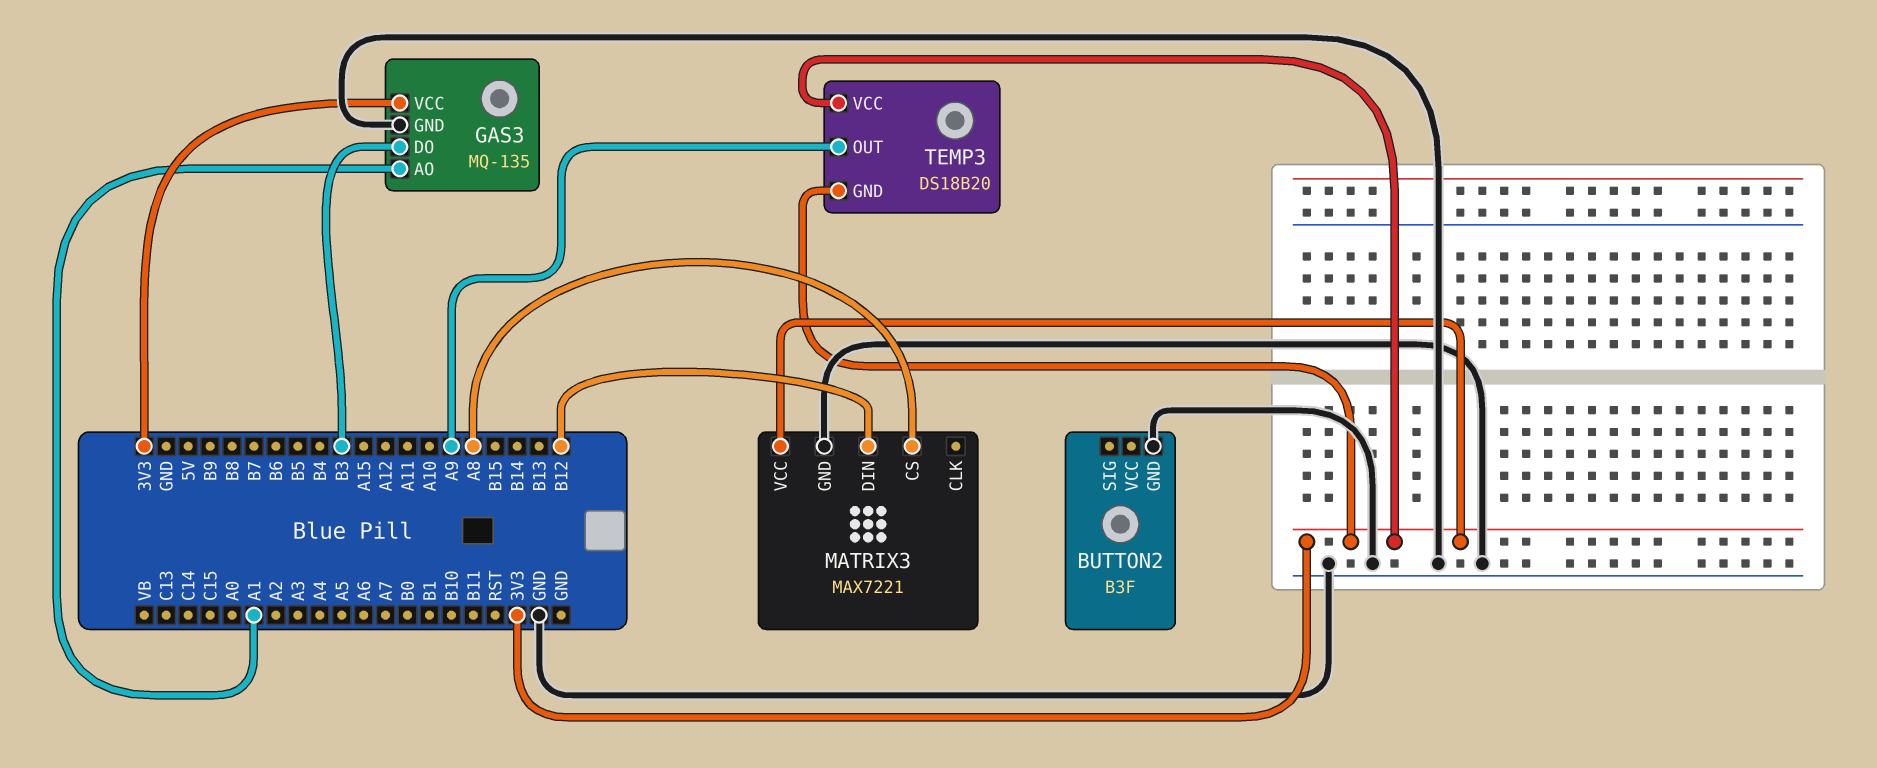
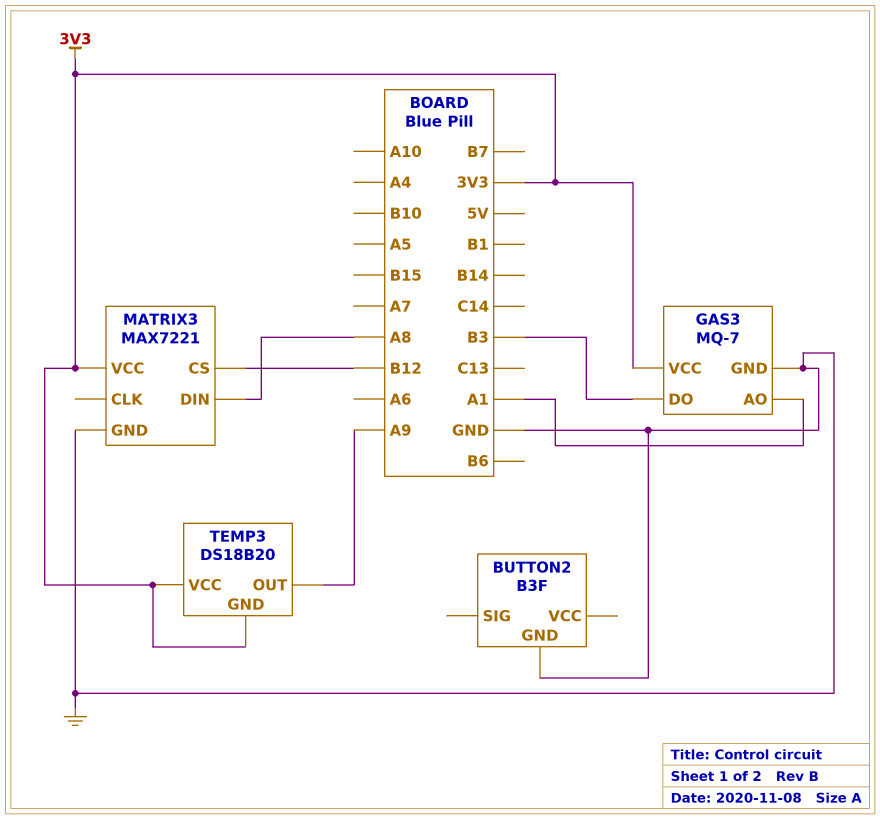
GAS3: MQ-135 -> MQ-7
MATRIX3 pin CS: A8 -> B12
MATRIX3 pin DIN: B12 -> A8

